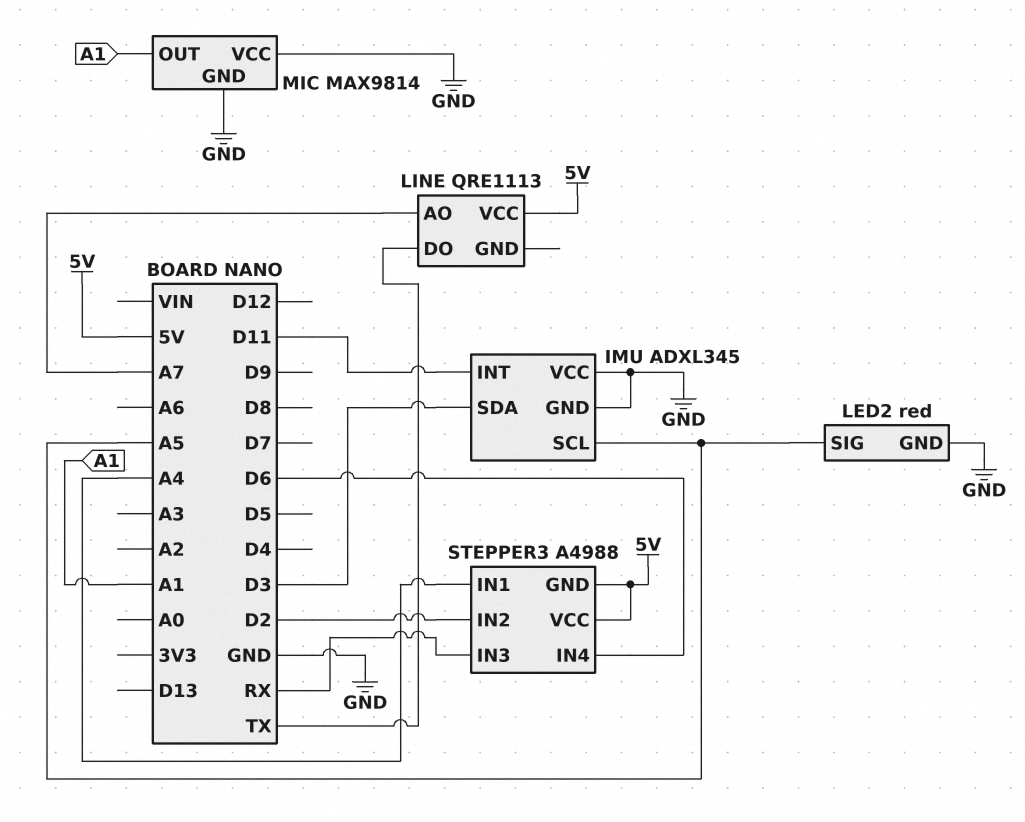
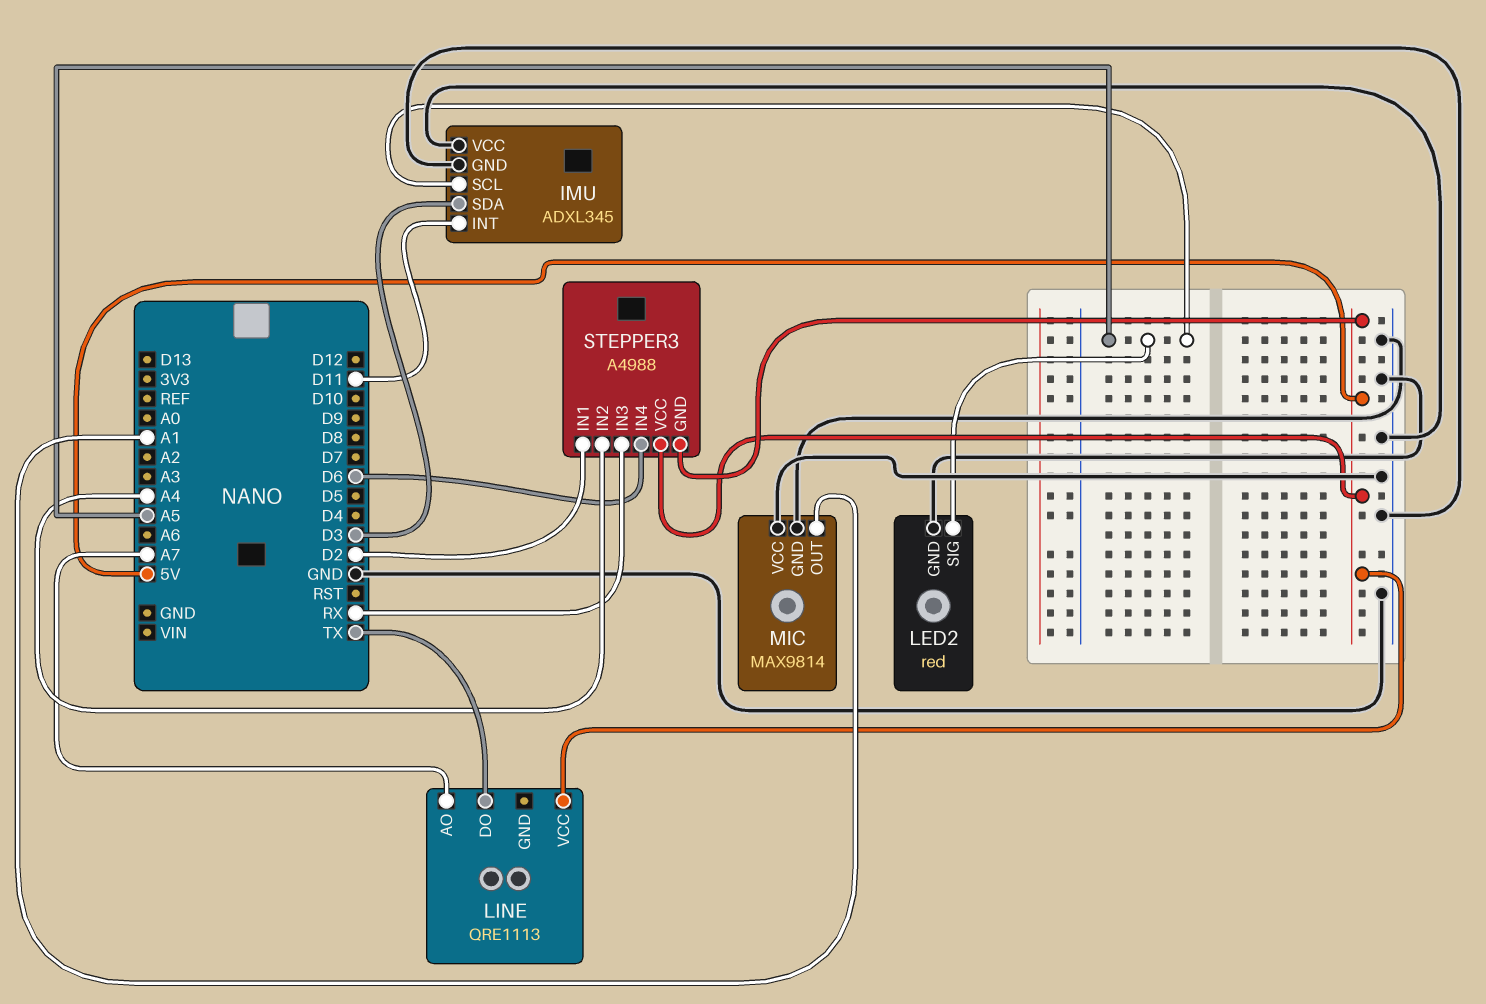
STEPPER3 pin IN1: A4 -> D2
STEPPER3 pin IN2: D2 -> A4

